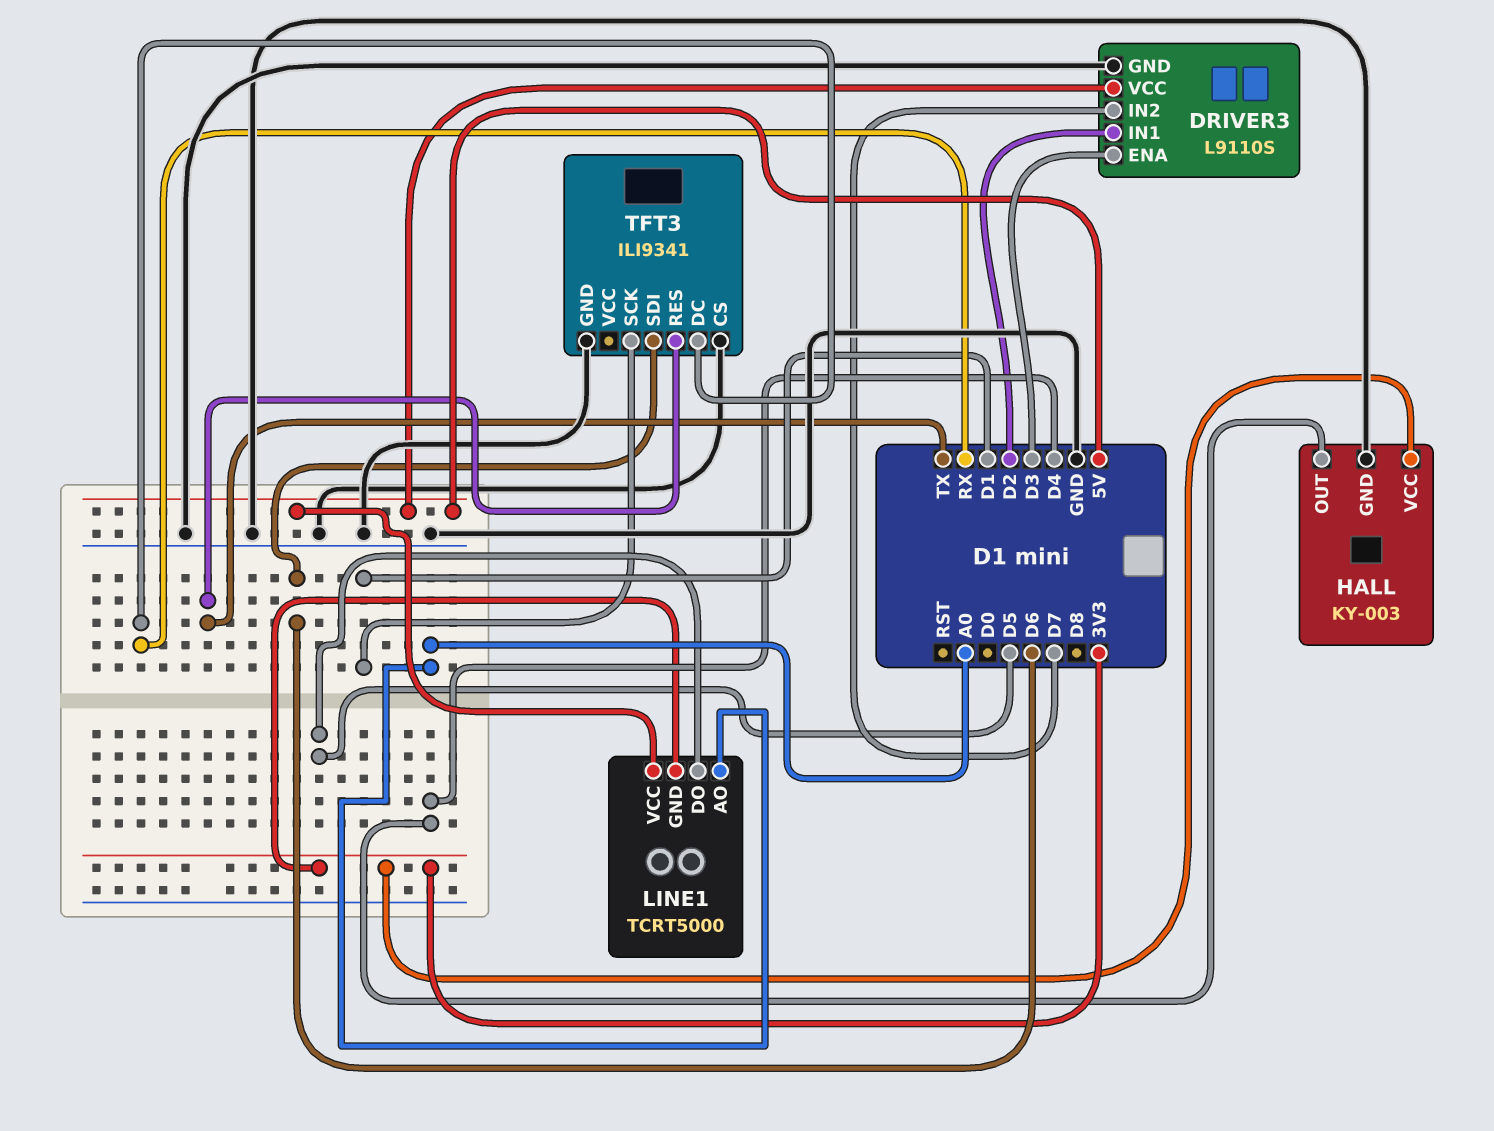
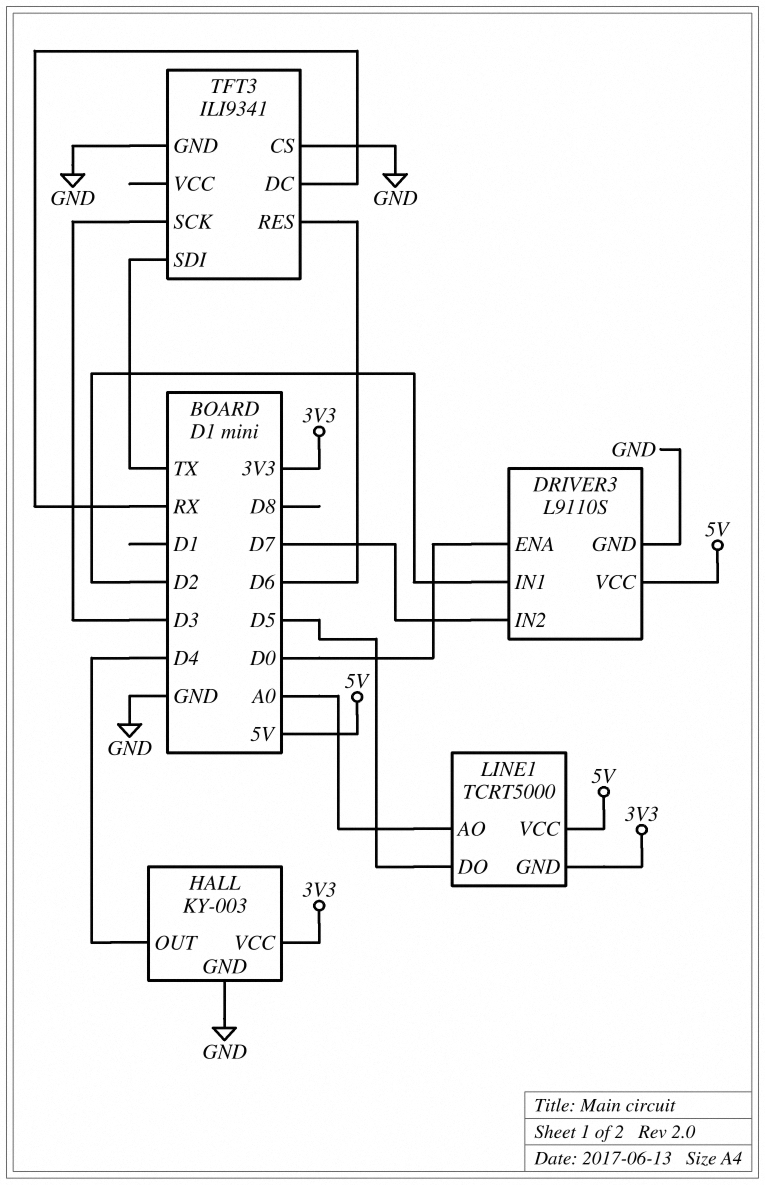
DRIVER3 pin ENA: D3 -> D0
TFT3 pin RES: TX -> D6
TFT3 pin SCK: D1 -> D3
TFT3 pin SDI: D6 -> TX

